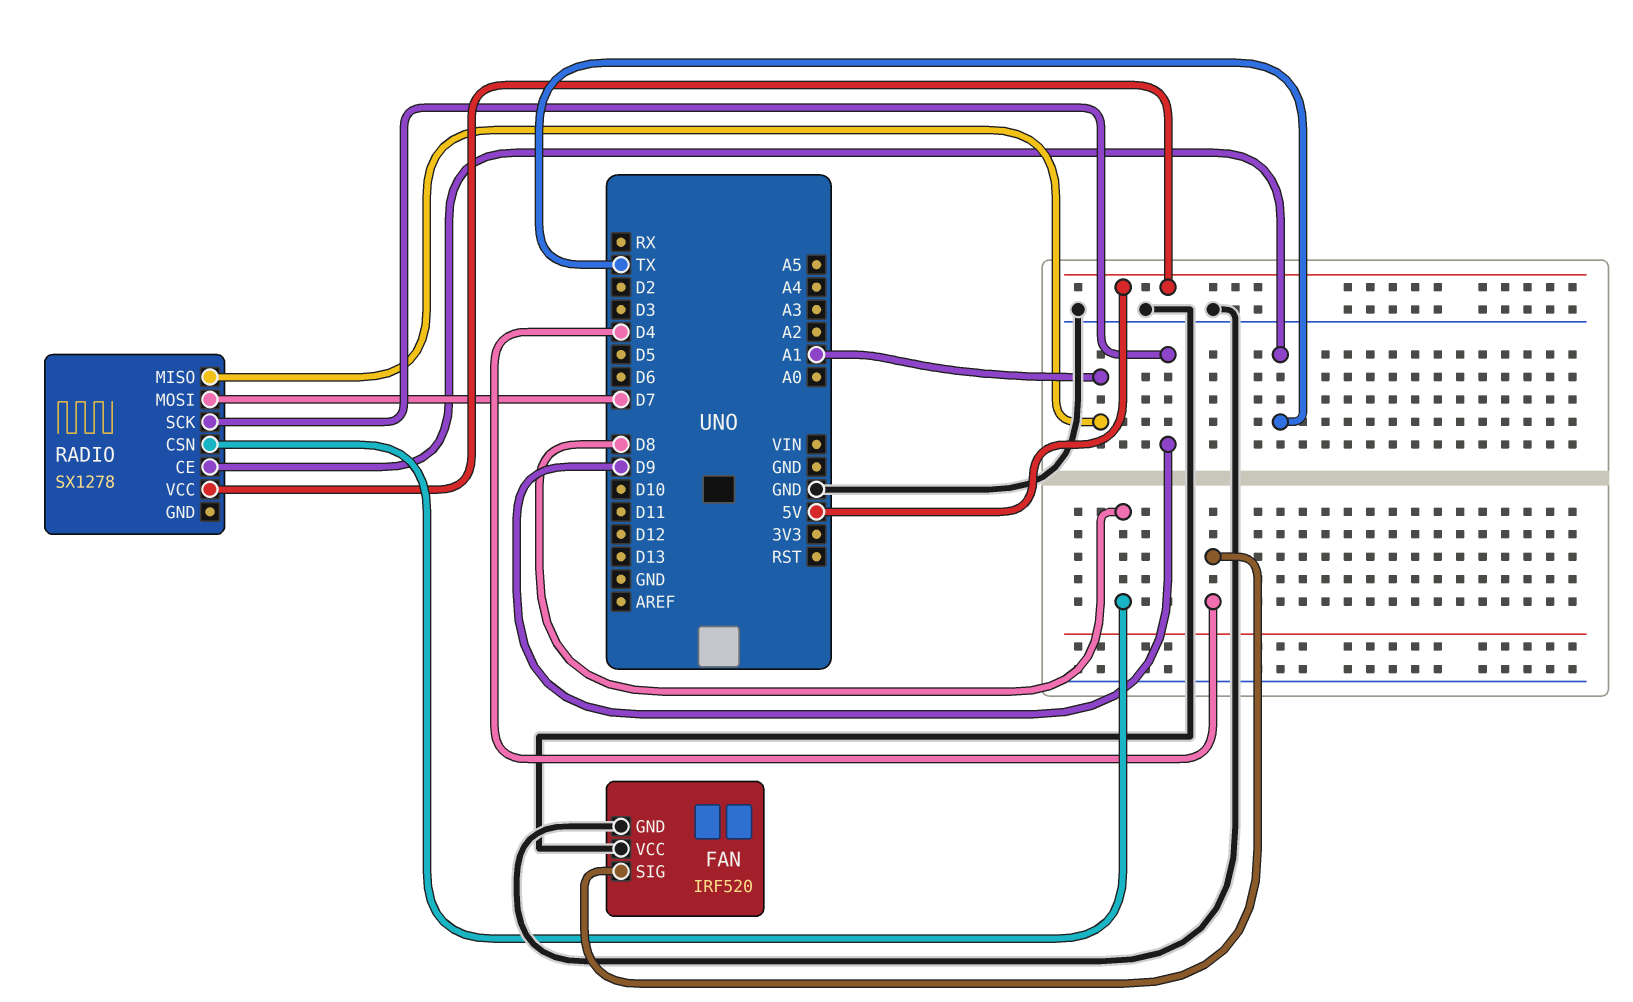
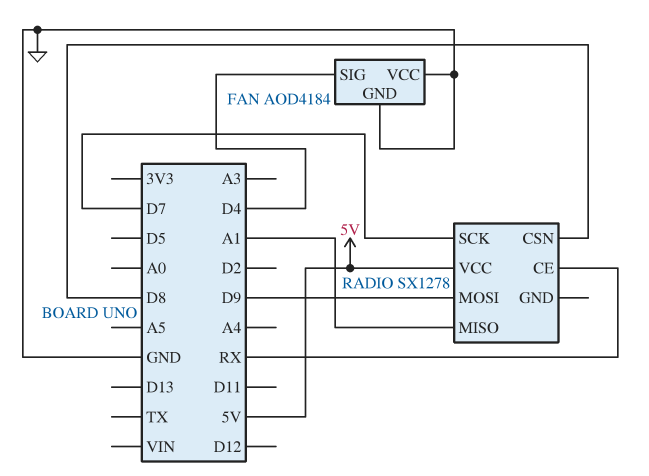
FAN: IRF520 -> AOD4184
RADIO pin CE: TX -> RX
RADIO pin MOSI: D7 -> D9
RADIO pin SCK: D9 -> D7

